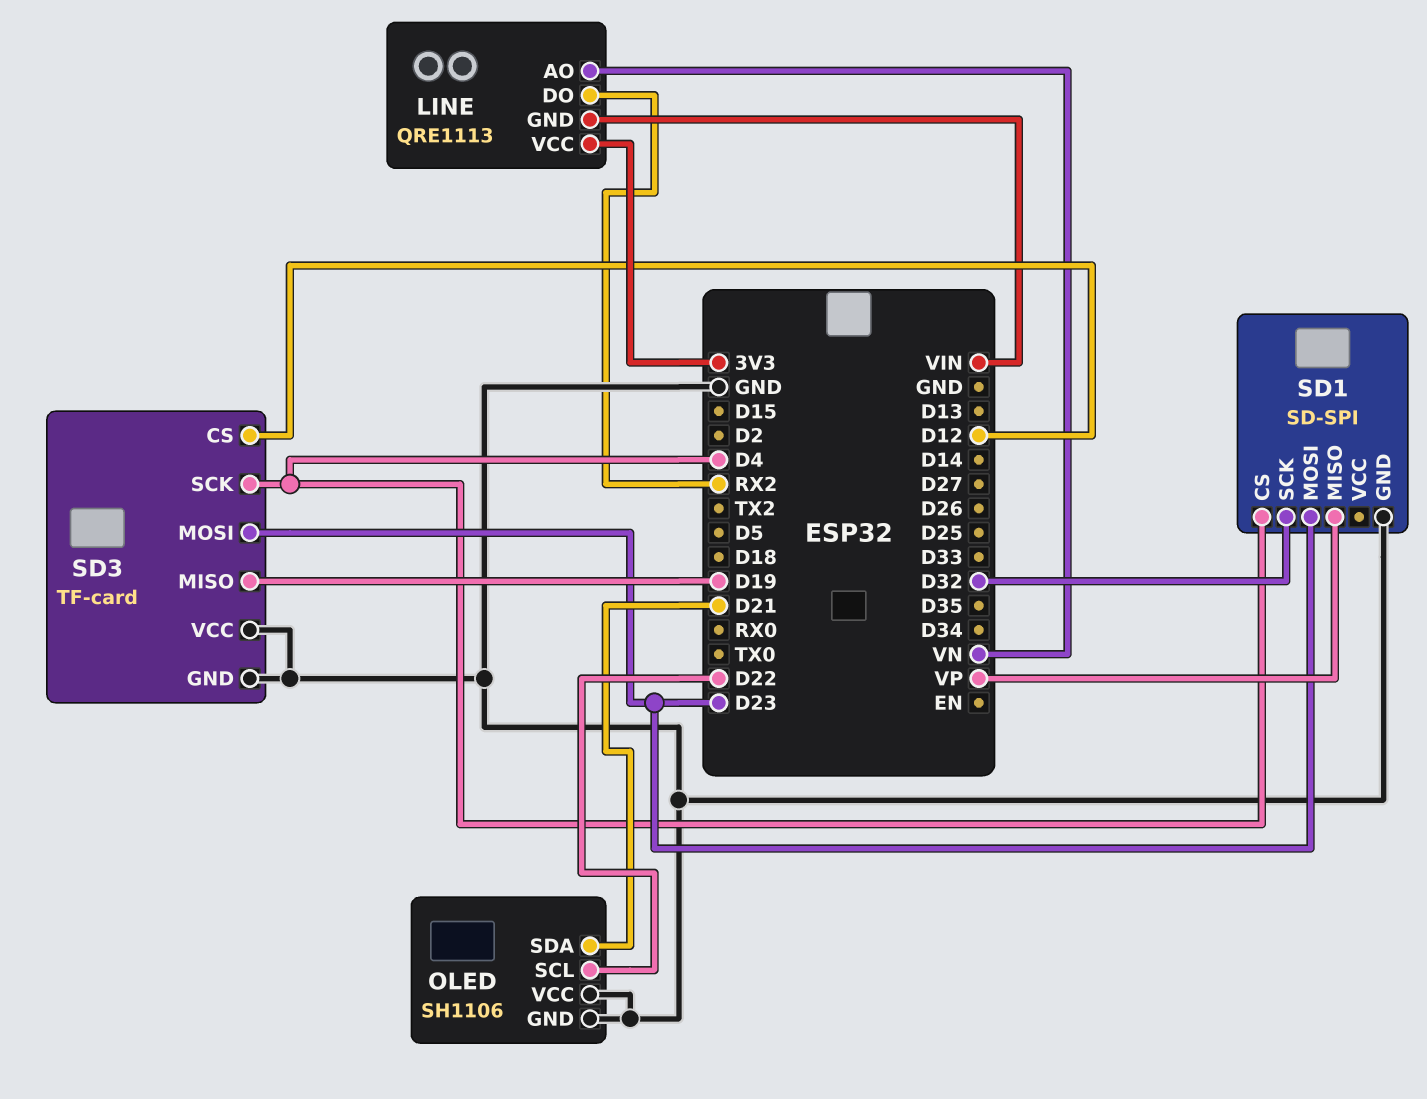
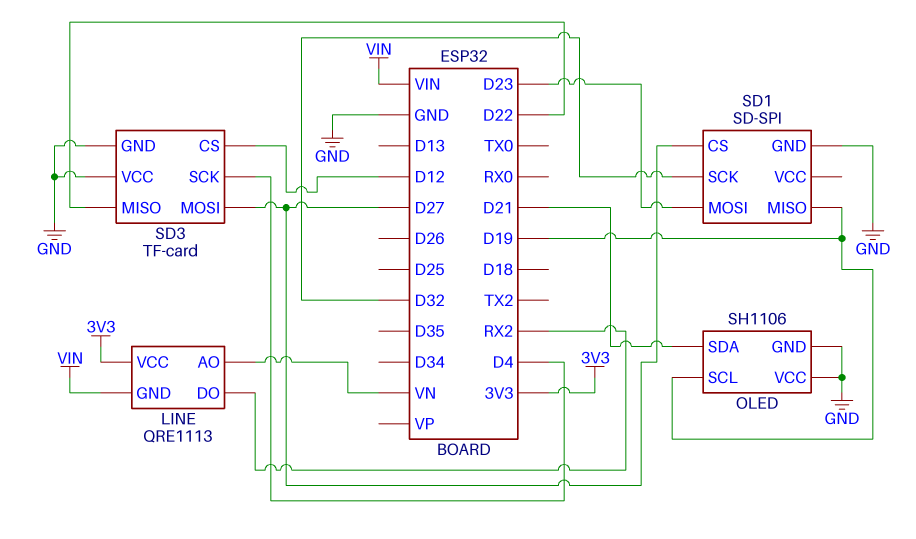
OLED pin SCL: D22 -> D19
SD1 pin CS: D4 -> D27
SD1 pin MISO: VP -> D19
SD3 pin MISO: D19 -> D22
SD3 pin MOSI: D23 -> D27

